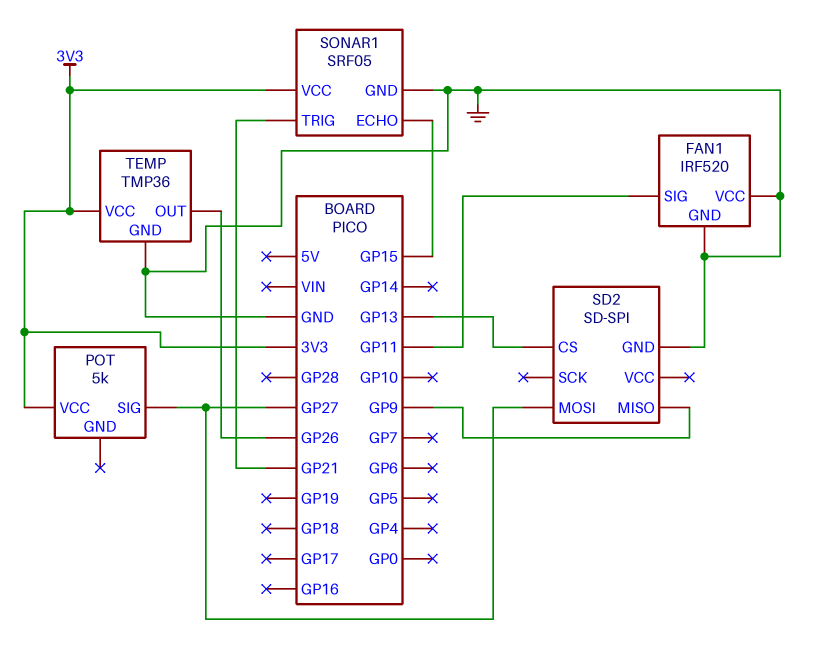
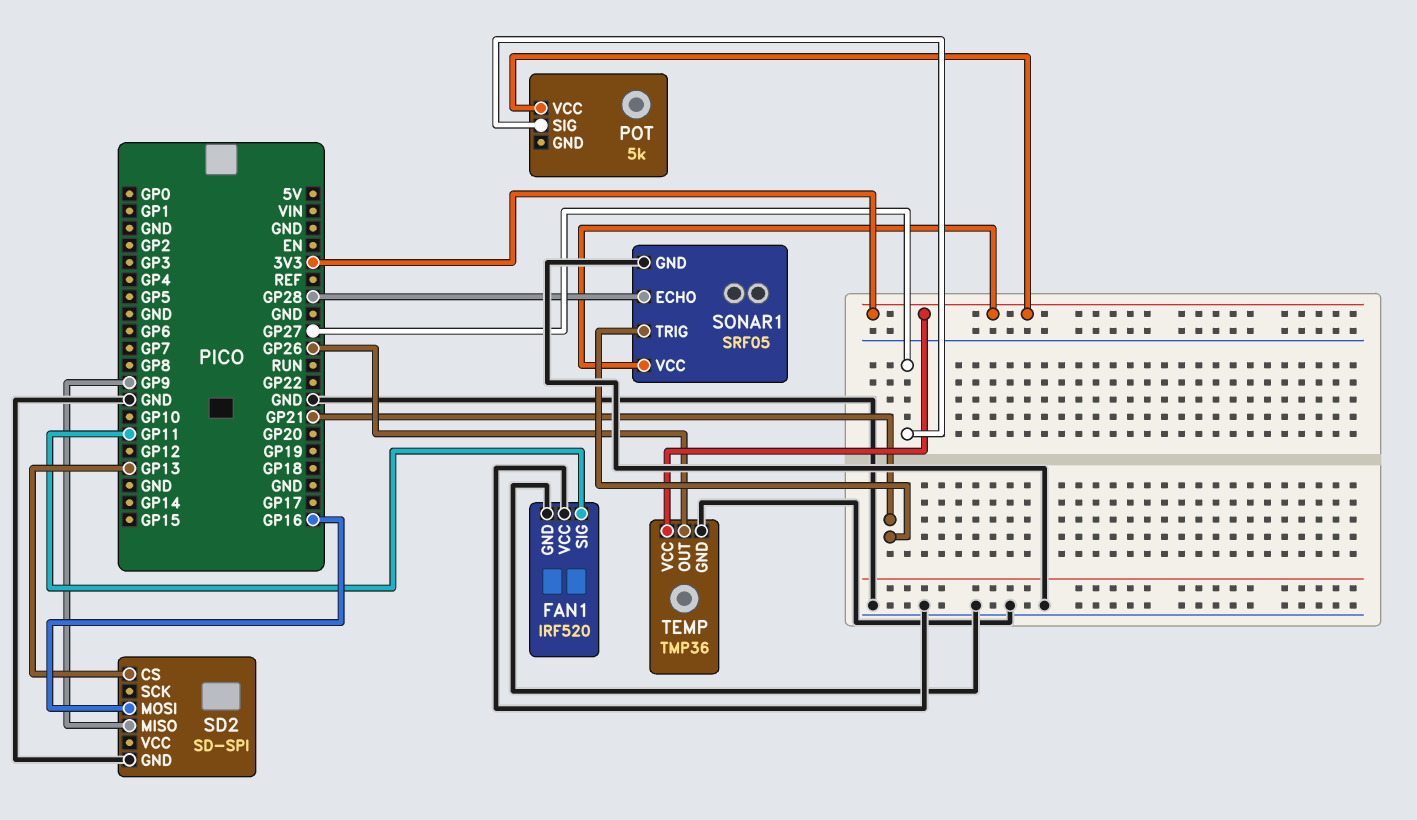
SD2 pin MOSI: GP27 -> GP16
SONAR1 pin ECHO: GP15 -> GP28

